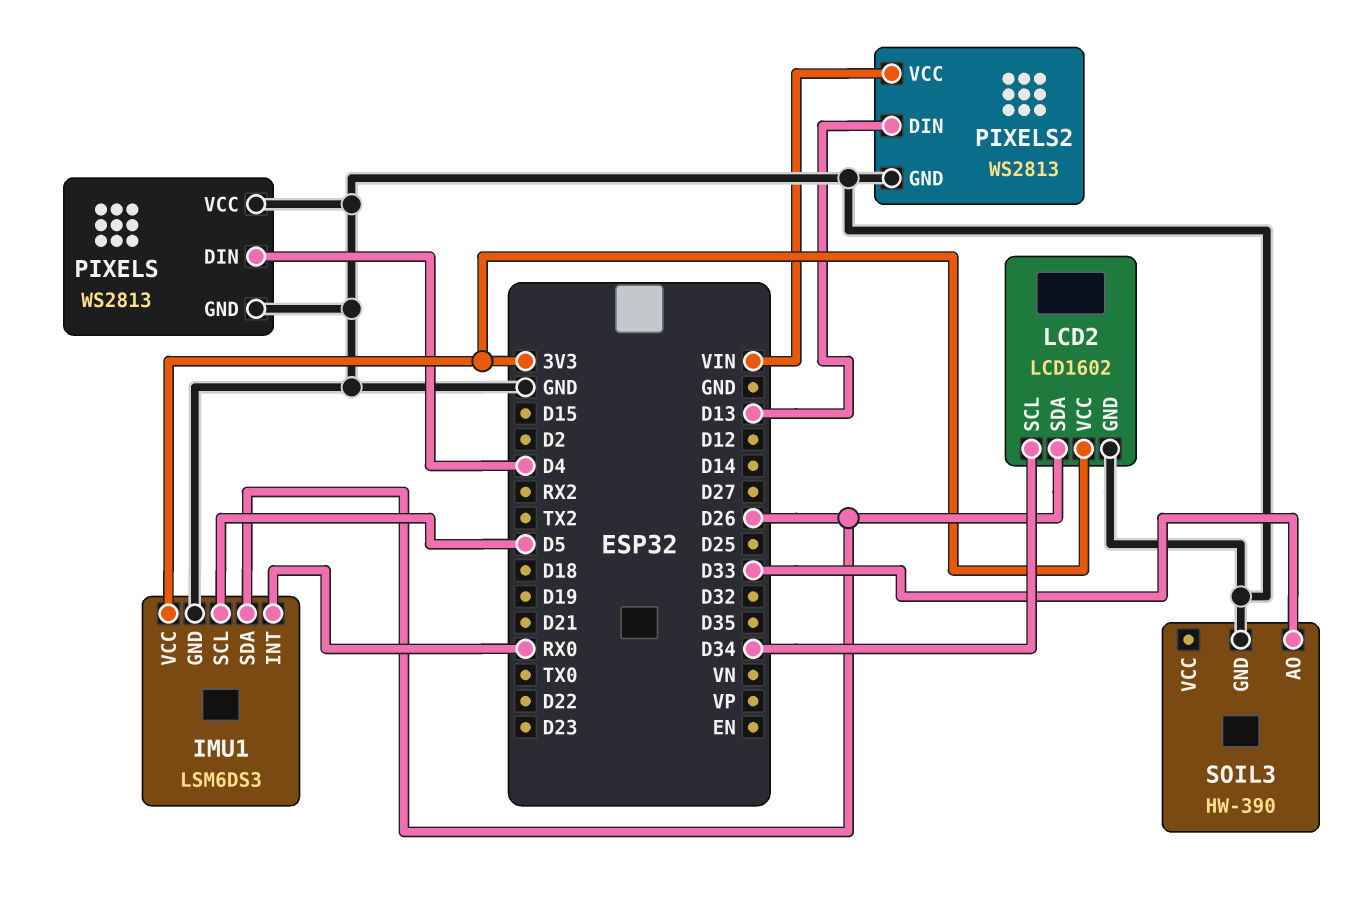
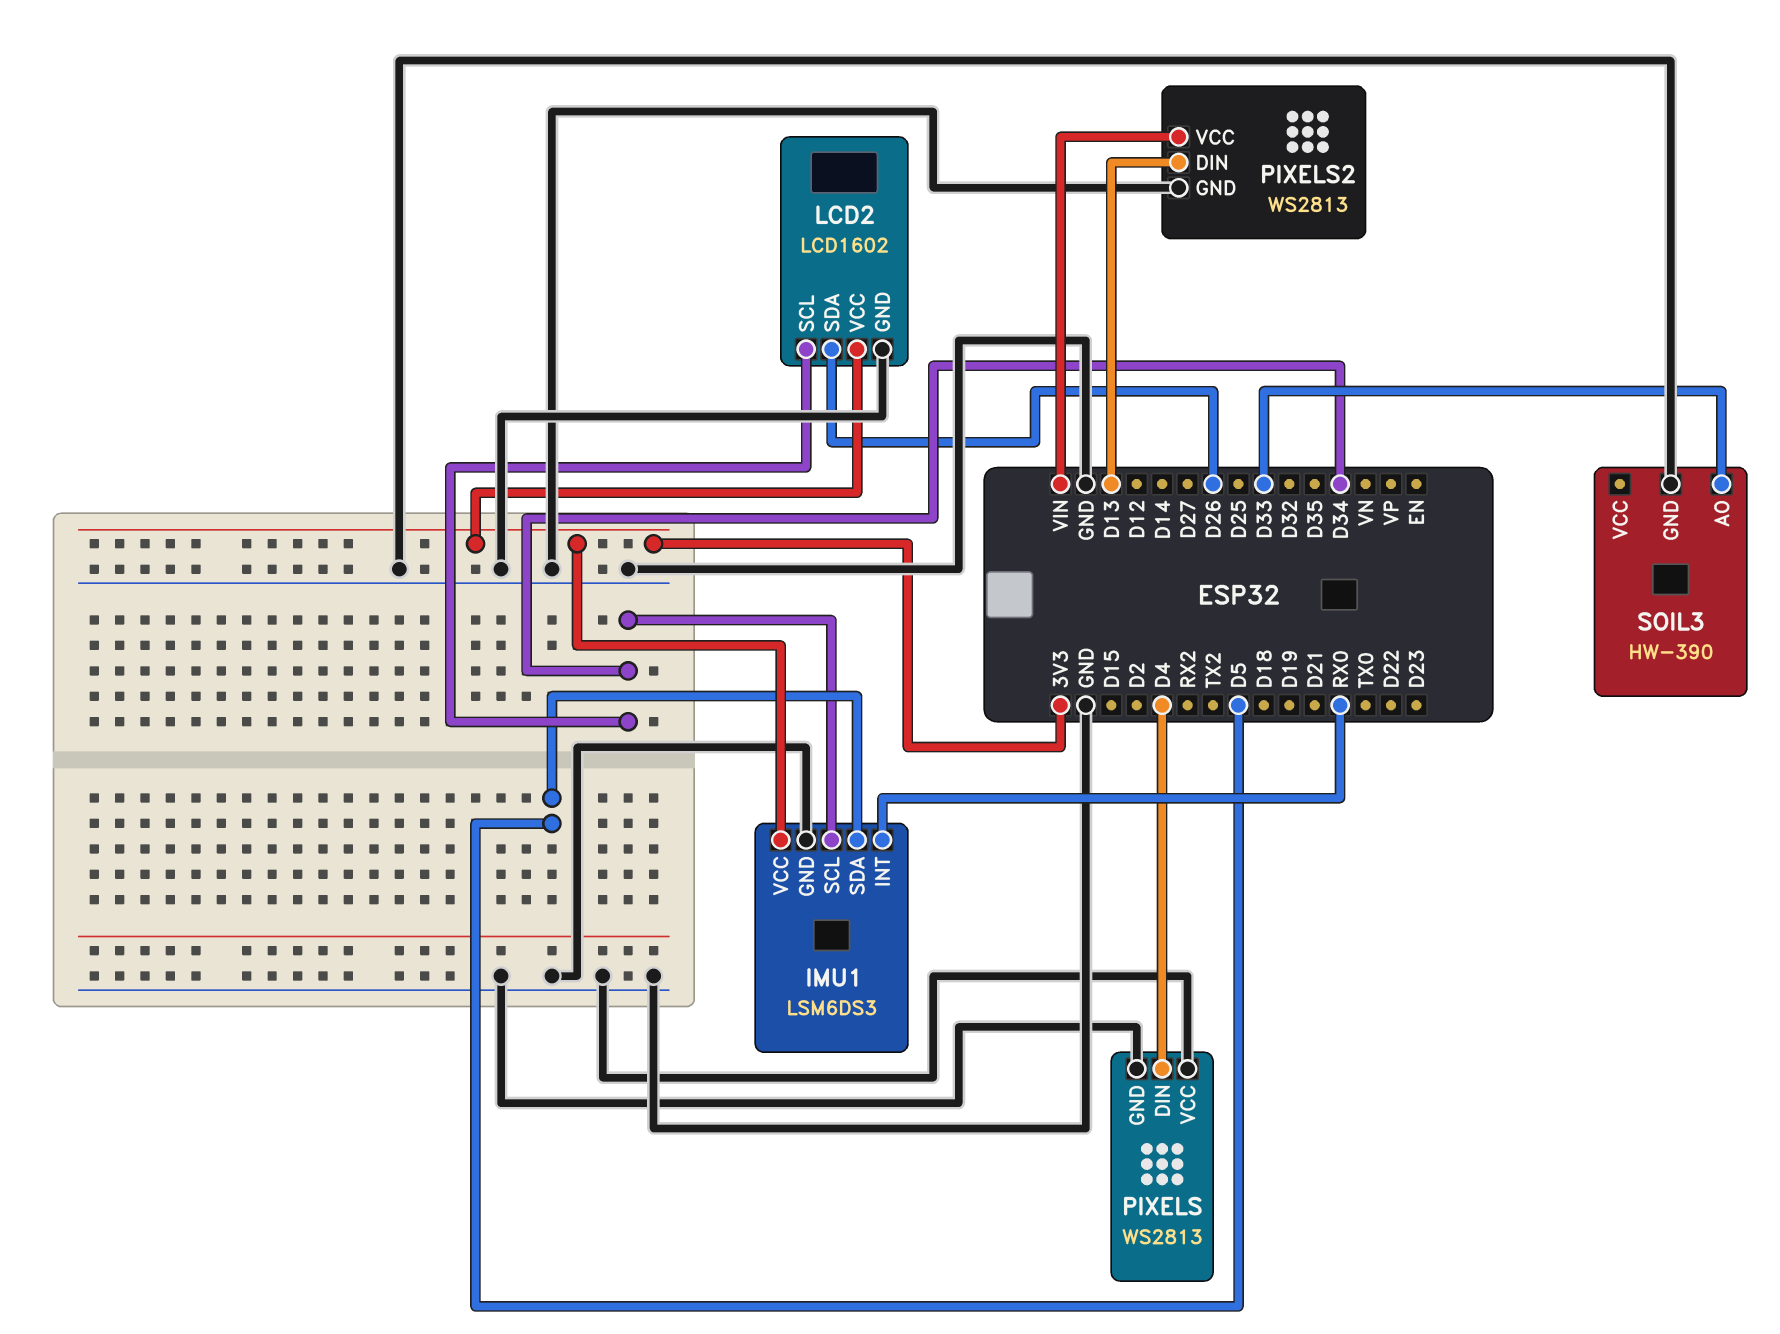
IMU1 pin SCL: D5 -> D34
IMU1 pin SDA: D26 -> D5

